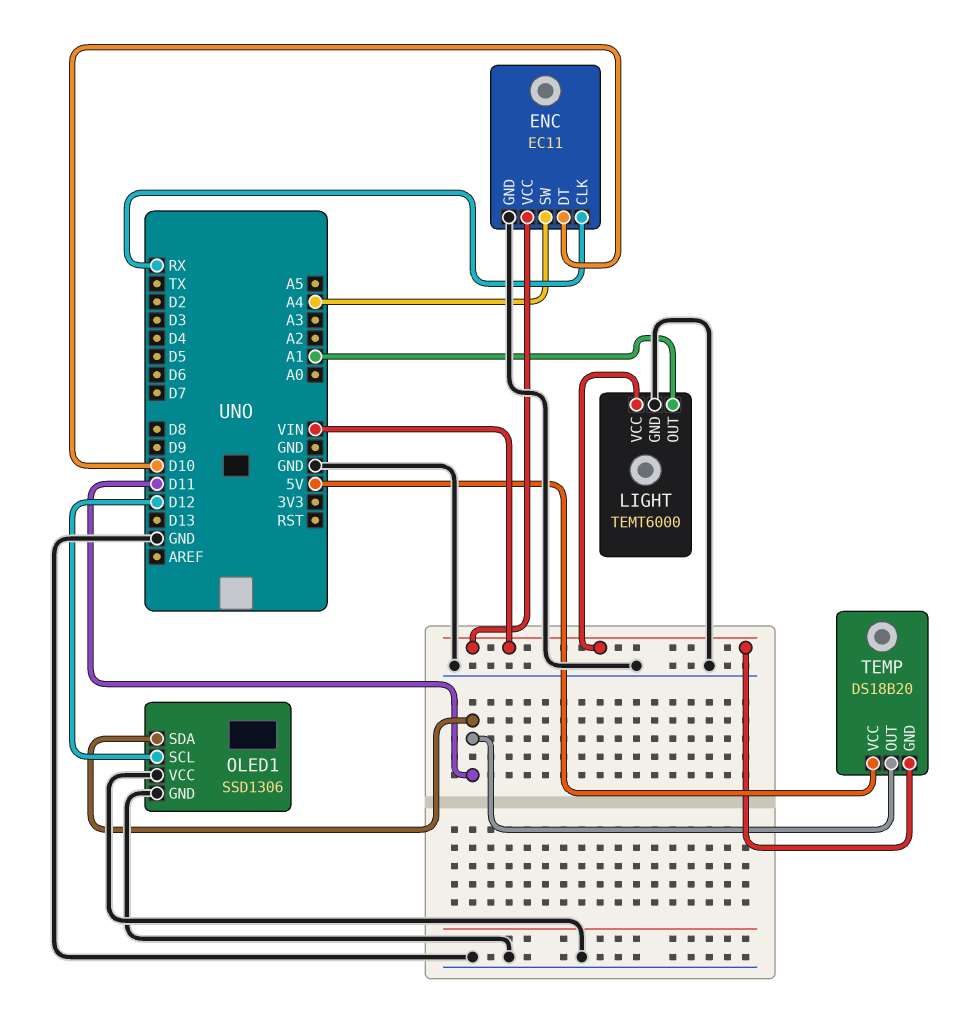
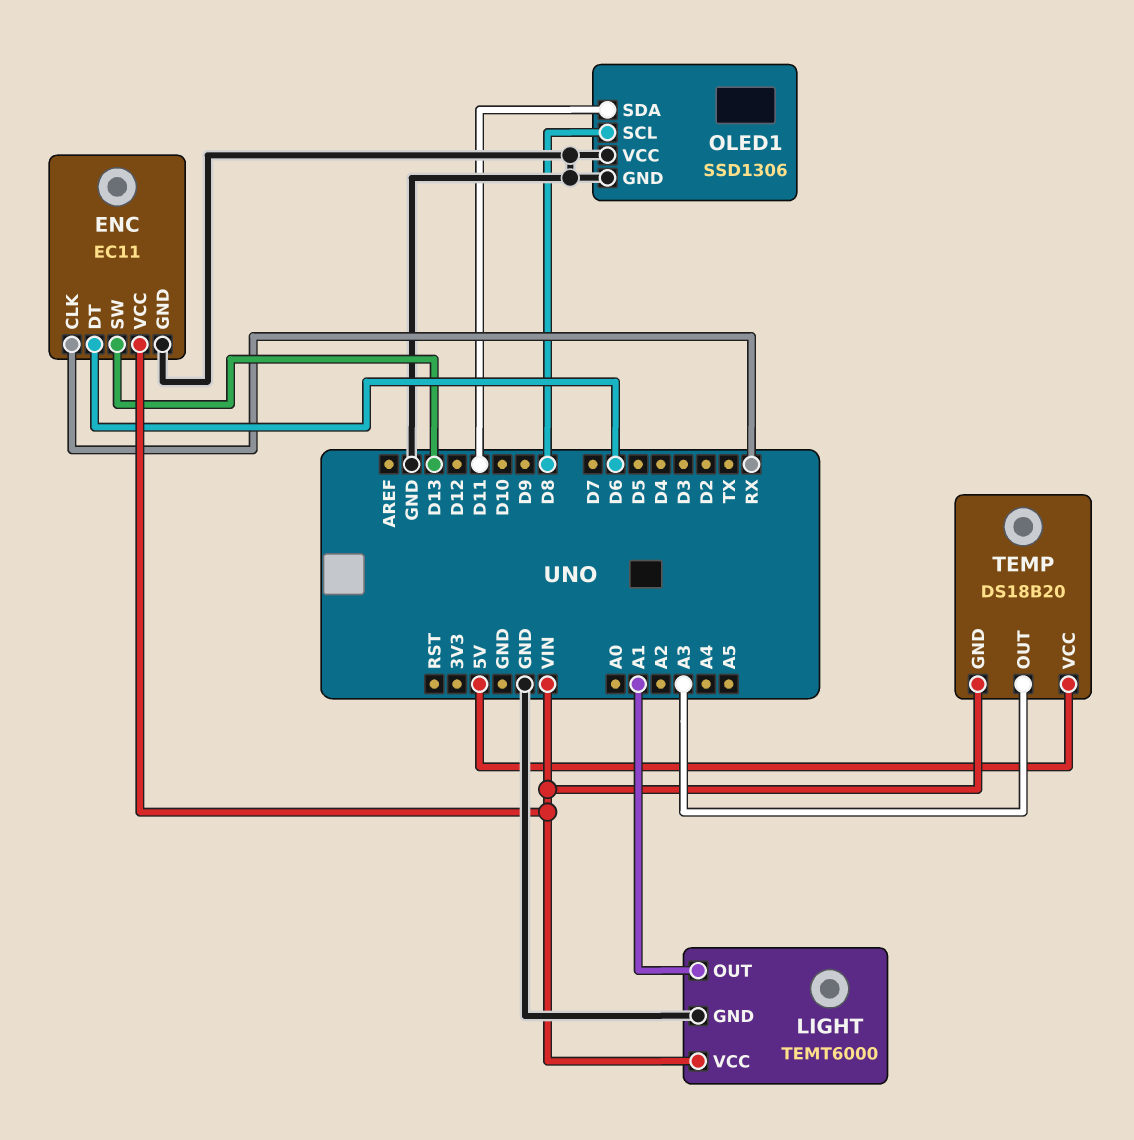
ENC pin DT: D10 -> D6
ENC pin SW: A4 -> D13
OLED1 pin SCL: D12 -> D8
TEMP pin OUT: D11 -> A3

